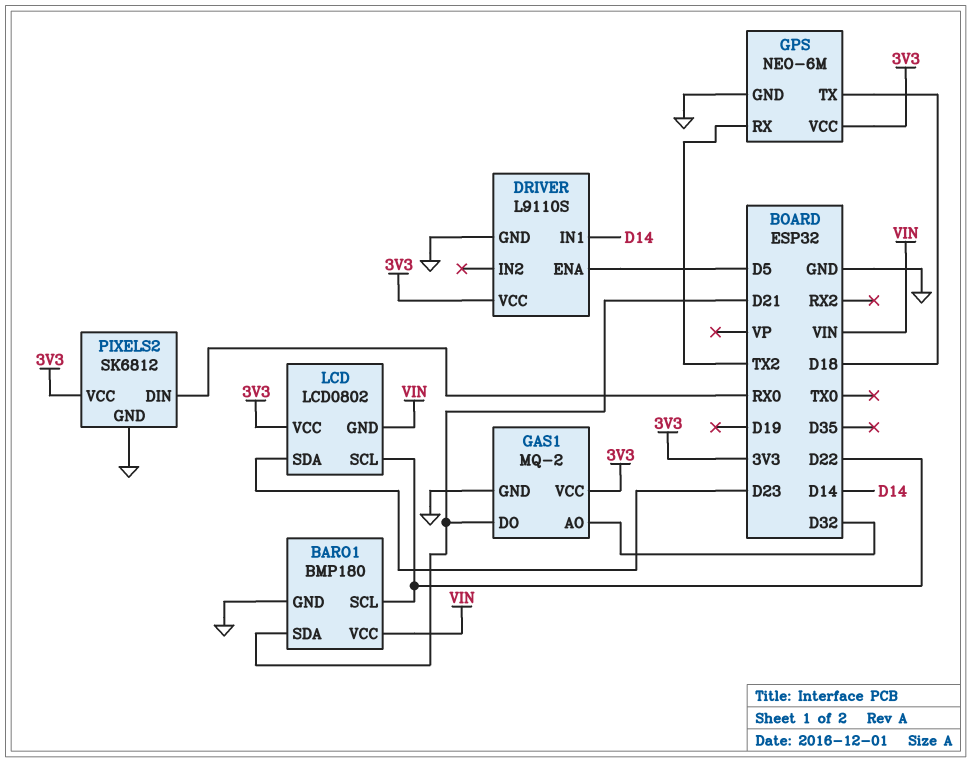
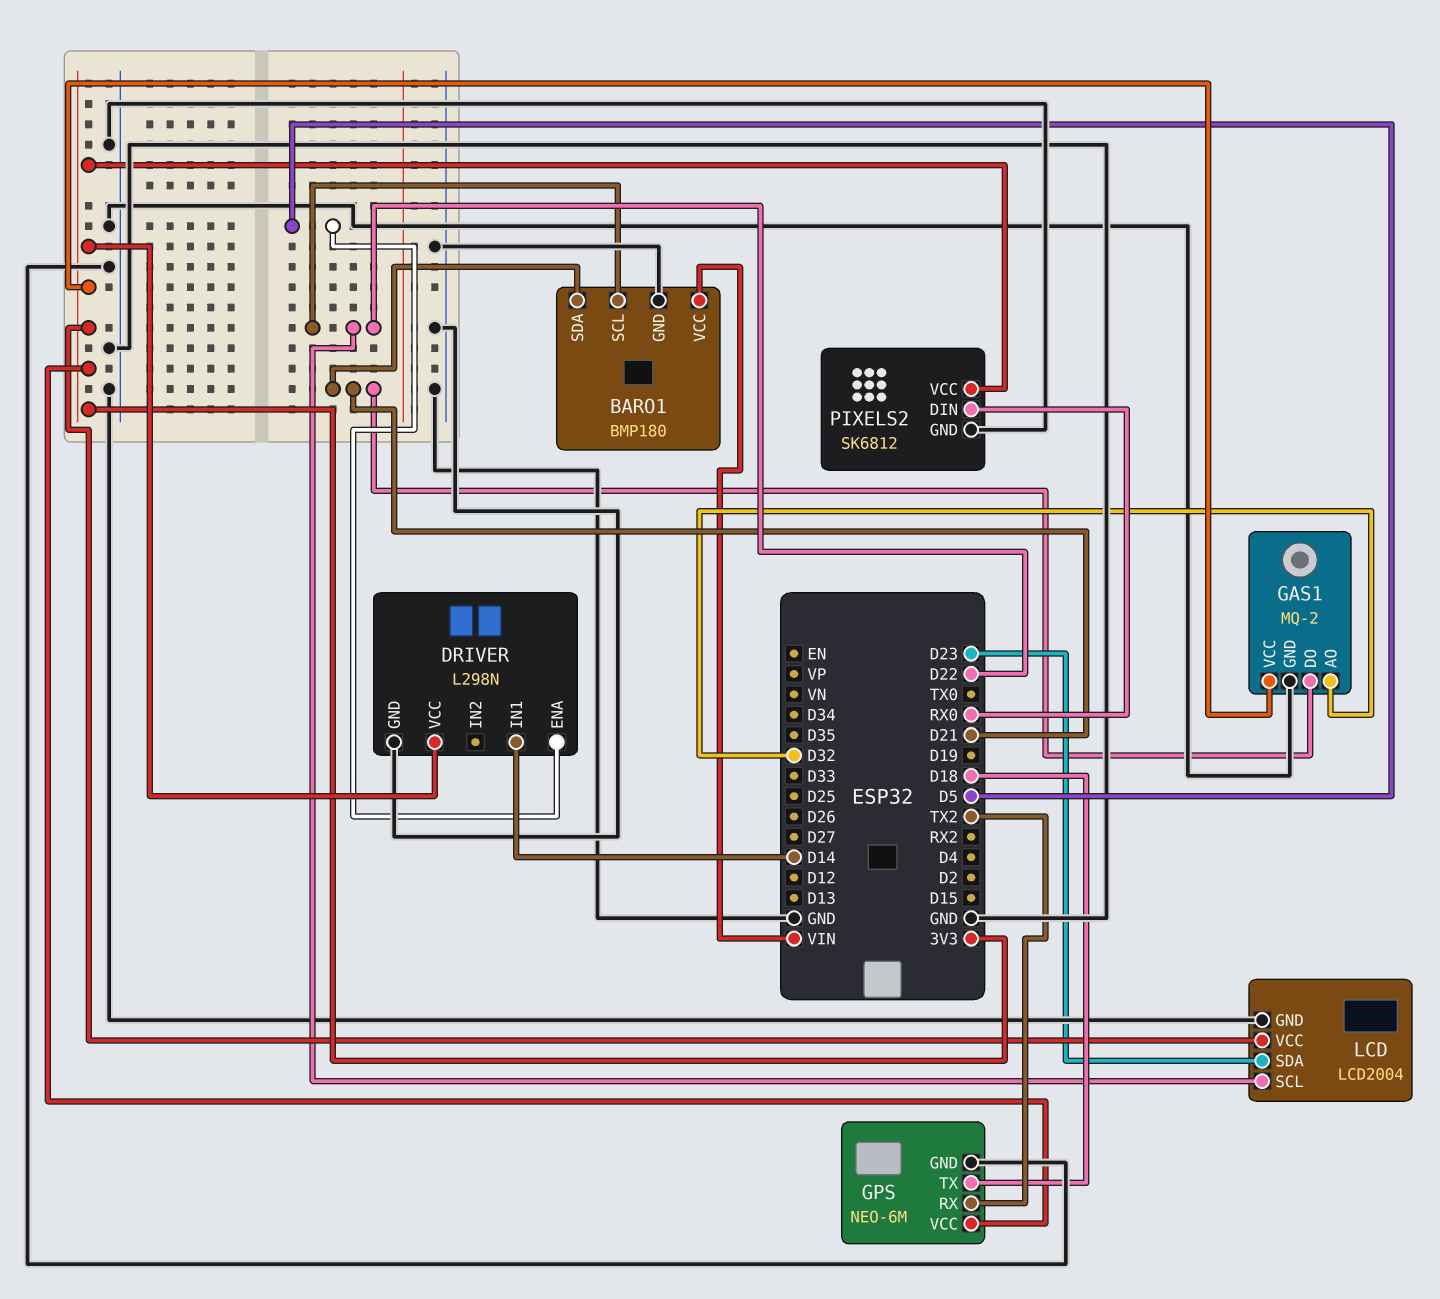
DRIVER: L9110S -> L298N
LCD: LCD0802 -> LCD2004
LCD pin GND: VIN -> GND

